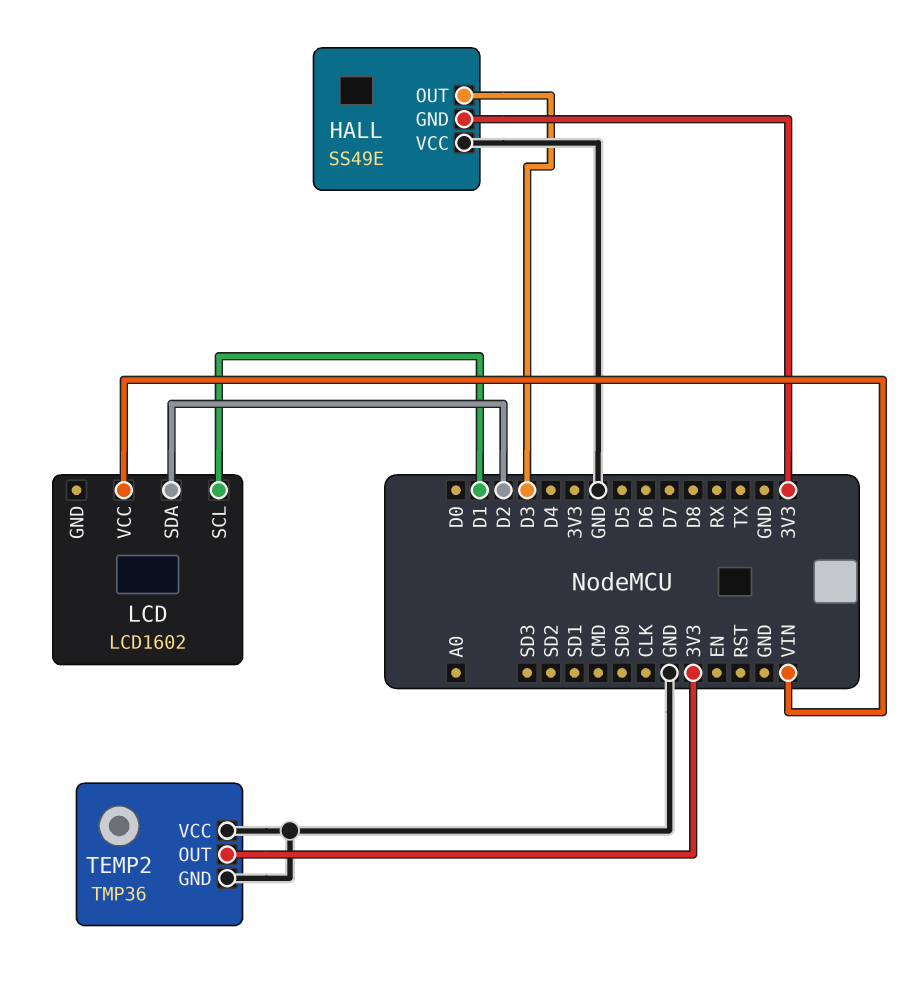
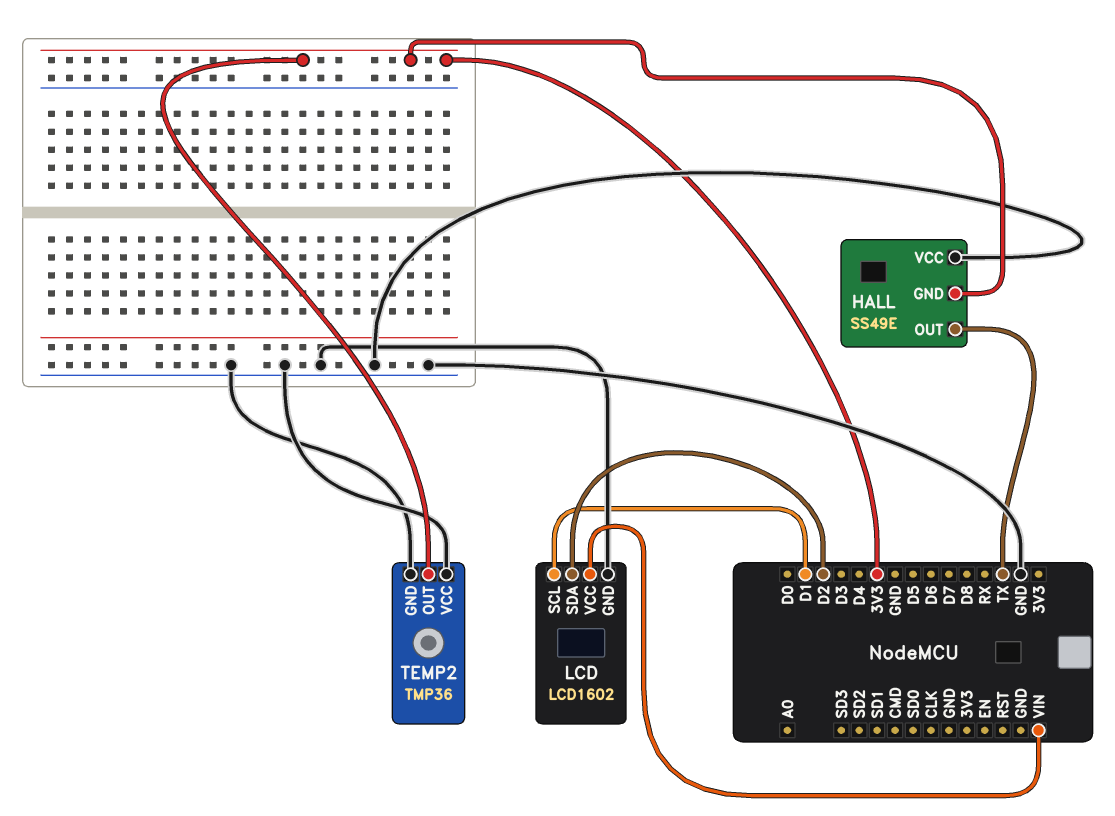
HALL pin OUT: D3 -> TX
LCD pin GND: none -> GND

